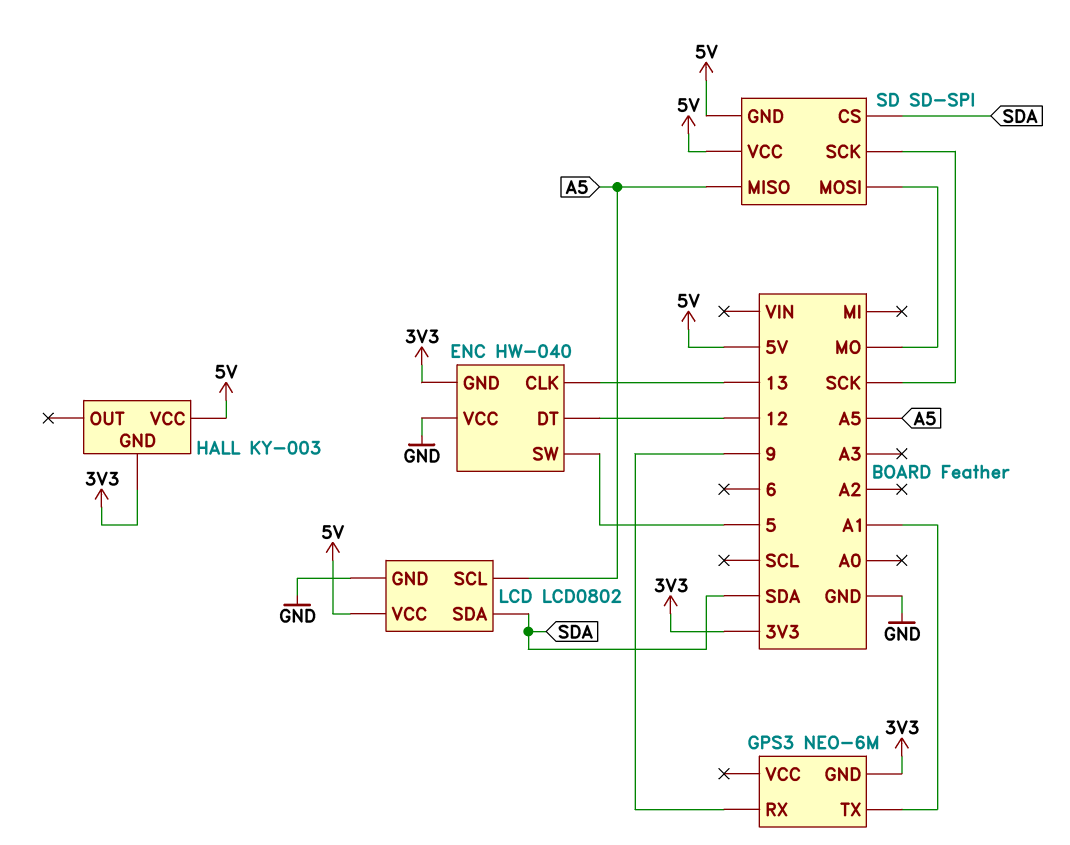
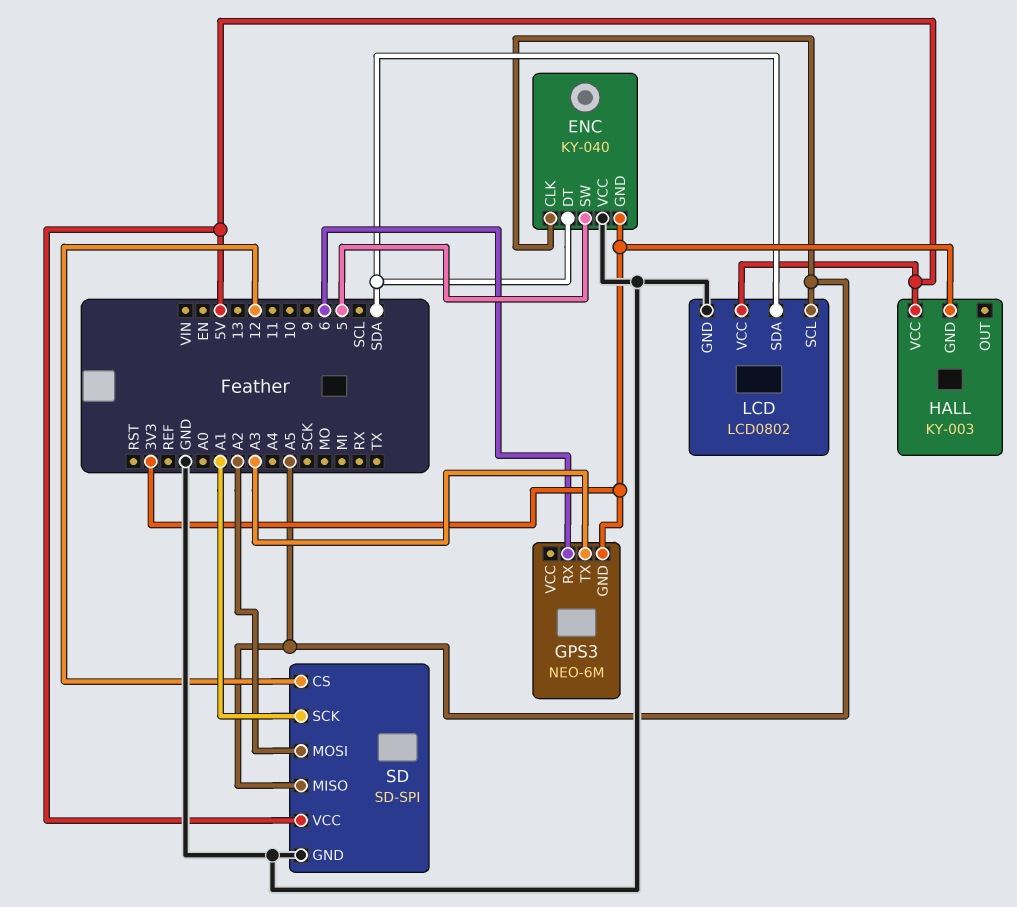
ENC: HW-040 -> KY-040
ENC pin CLK: 13 -> A5
ENC pin DT: 12 -> SDA
GPS3 pin RX: 9 -> 6
GPS3 pin TX: A1 -> A3
SD pin CS: SDA -> 12
SD pin GND: 5V -> GND
SD pin MOSI: MO -> A2
SD pin SCK: SCK -> A1

